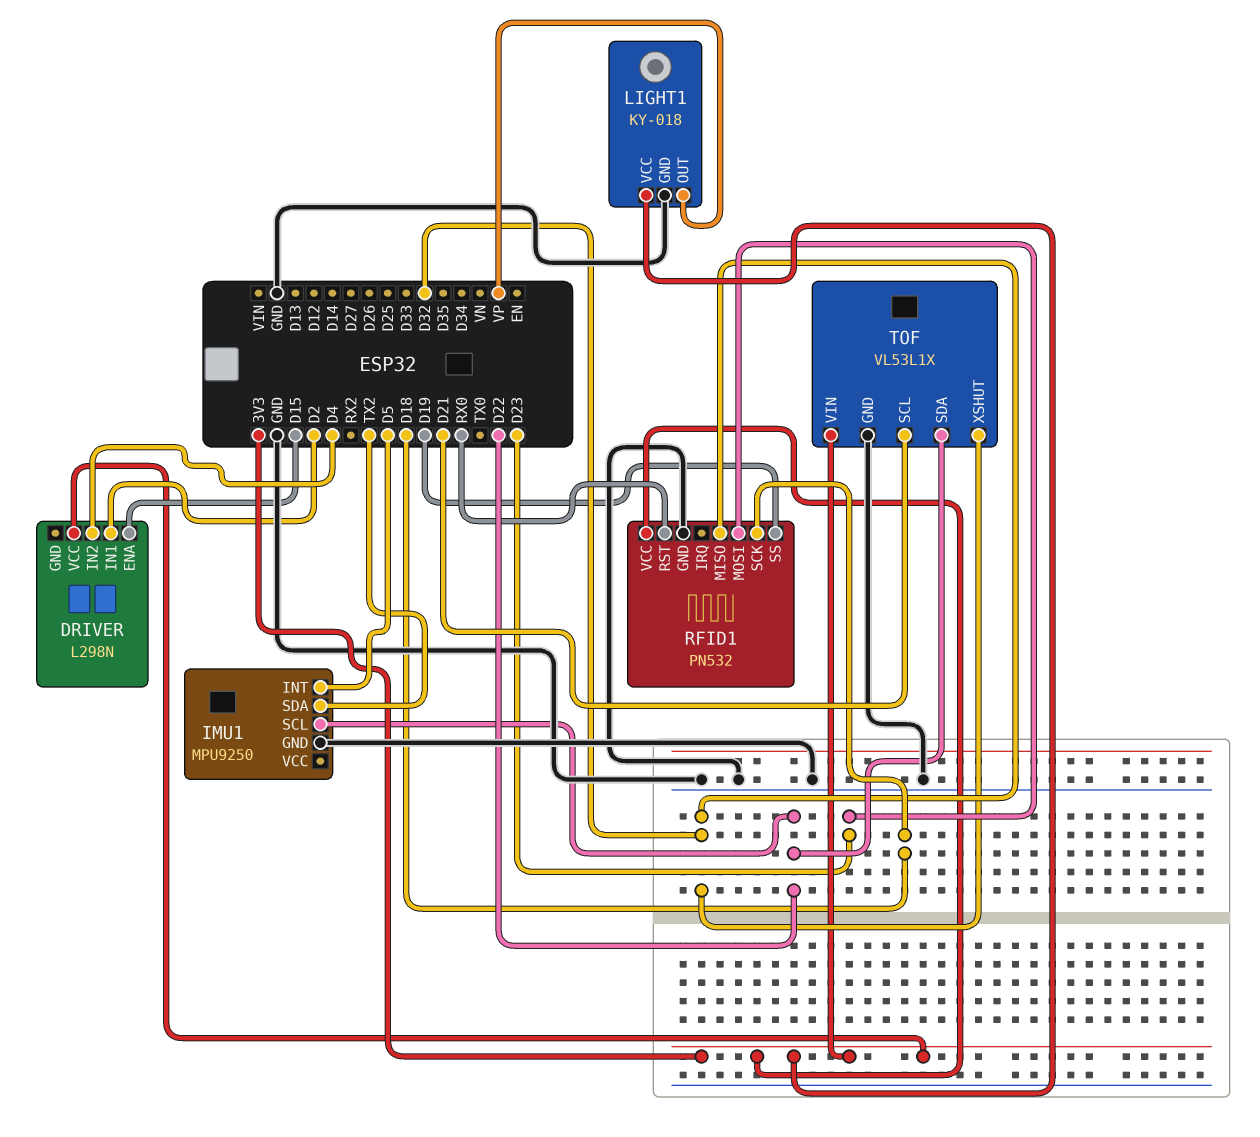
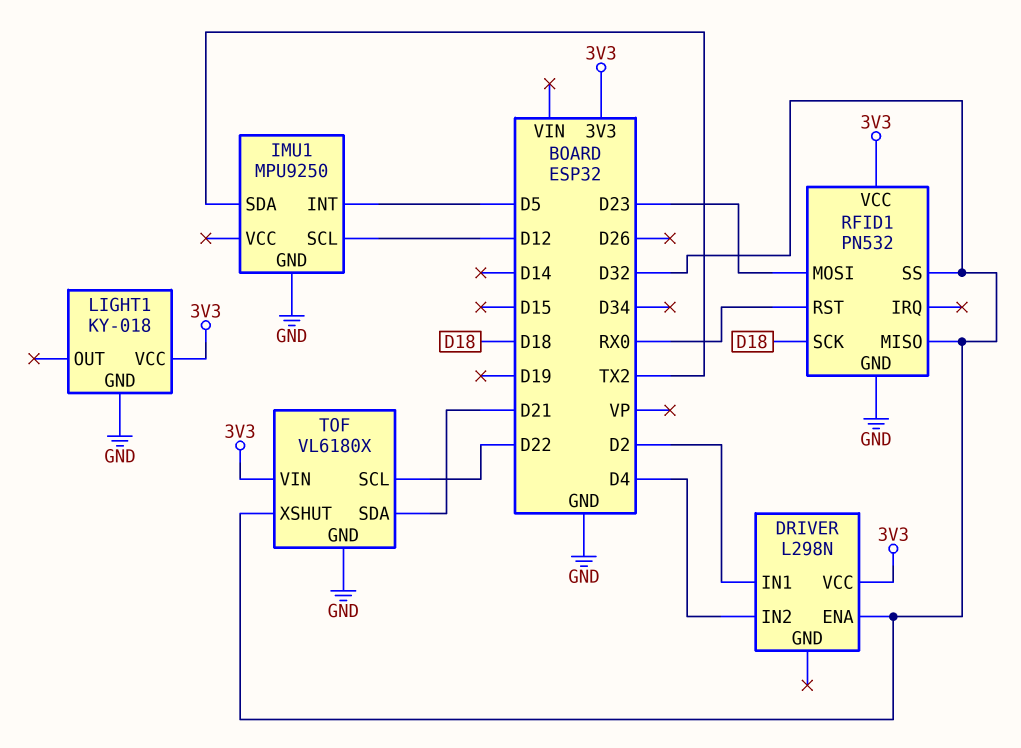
DRIVER pin ENA: D15 -> D32
IMU1 pin SCL: D22 -> D12
LIGHT1 pin OUT: VP -> none
RFID1 pin SS: D19 -> D32
TOF: VL53L1X -> VL6180X
TOF pin SCL: D21 -> D22
TOF pin SDA: D22 -> D21

